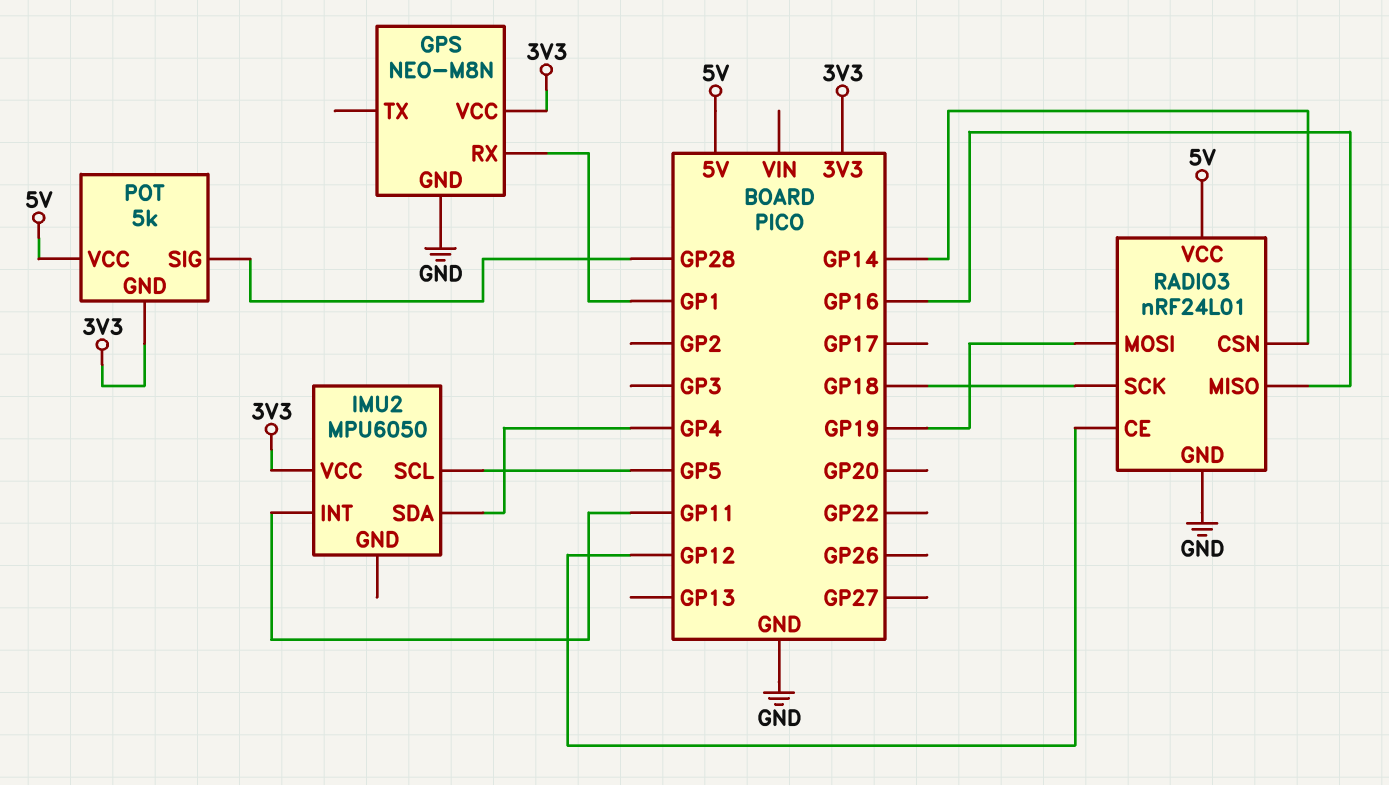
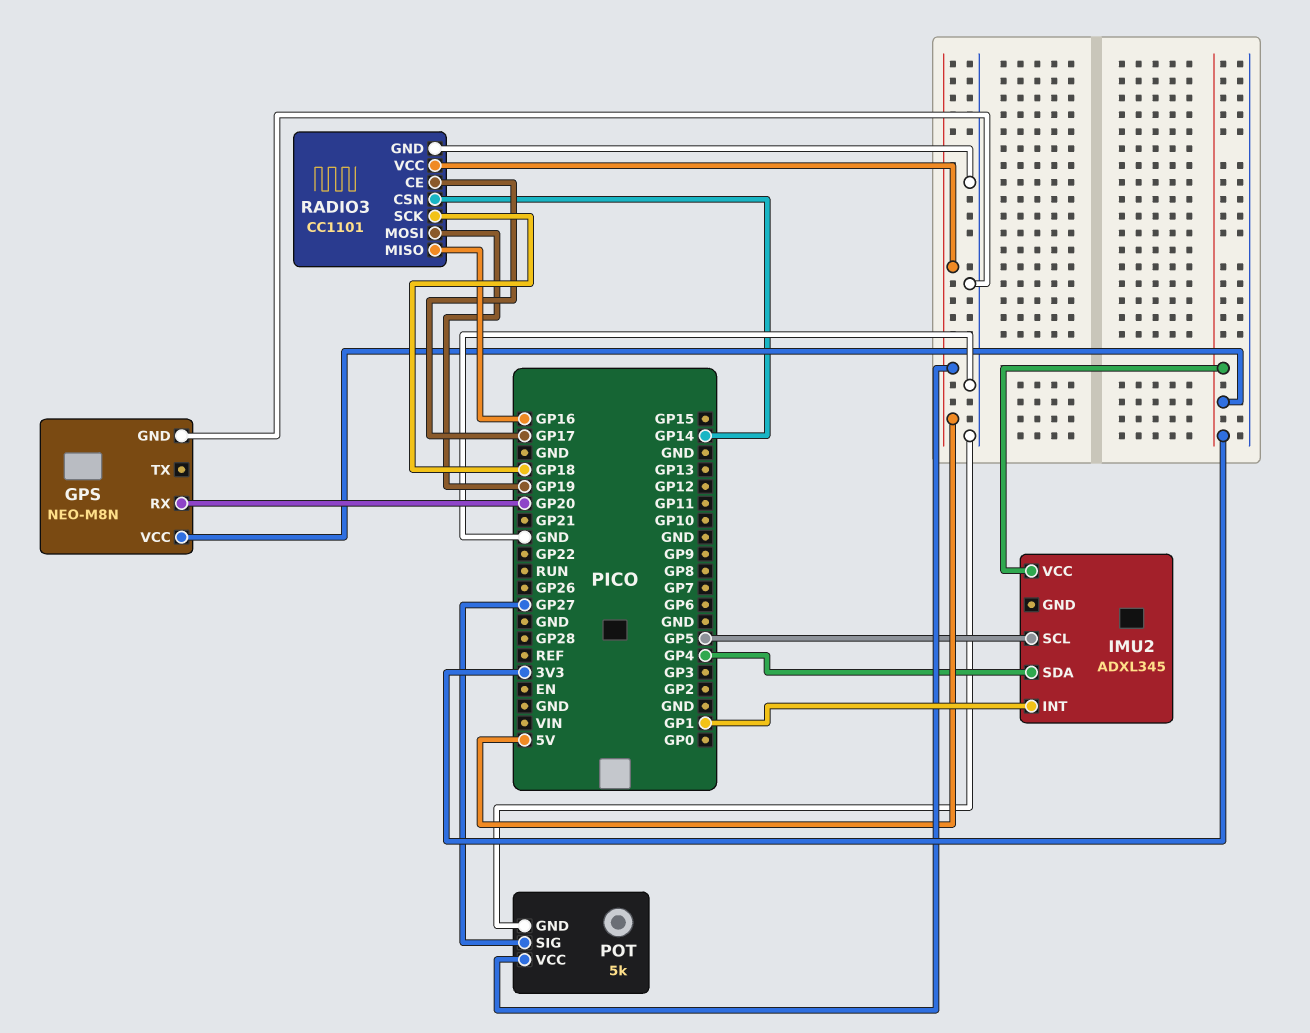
GPS pin RX: GP1 -> GP20
IMU2: MPU6050 -> ADXL345
IMU2 pin INT: GP11 -> GP1
POT pin GND: 3V3 -> GND
POT pin SIG: GP28 -> GP27
RADIO3: nRF24L01 -> CC1101
RADIO3 pin CE: GP12 -> GP17

